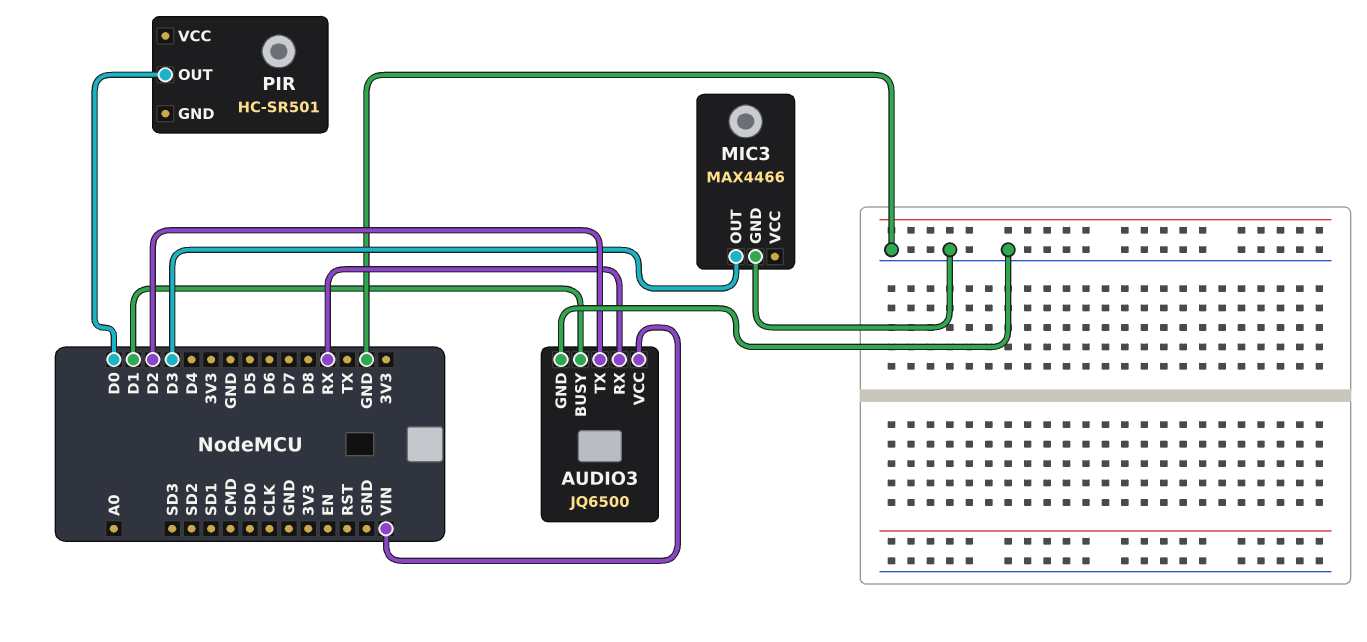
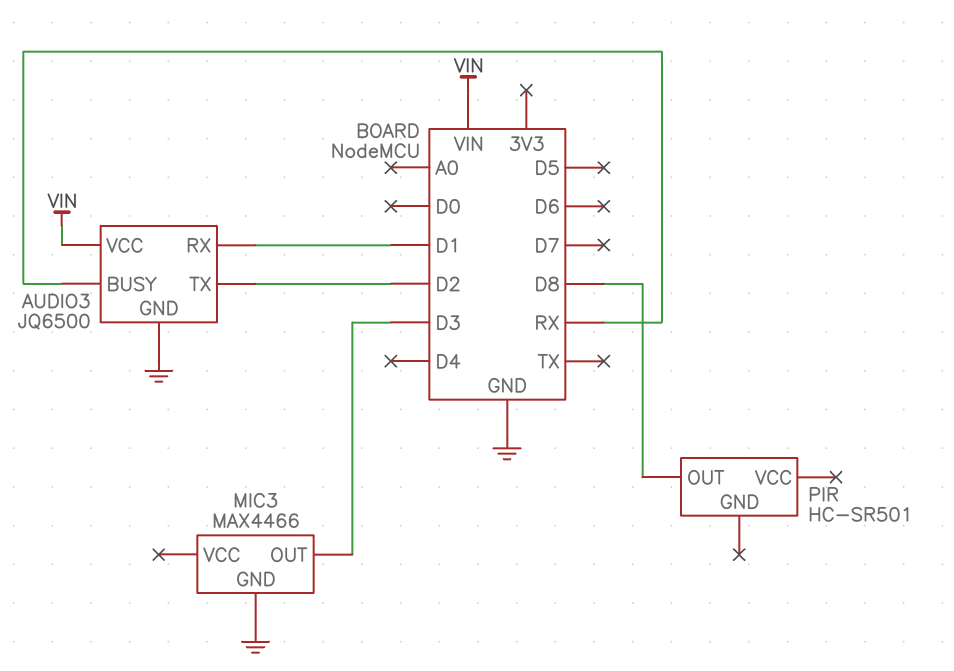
AUDIO3 pin BUSY: D1 -> RX
AUDIO3 pin RX: RX -> D1
PIR pin OUT: D0 -> D8

